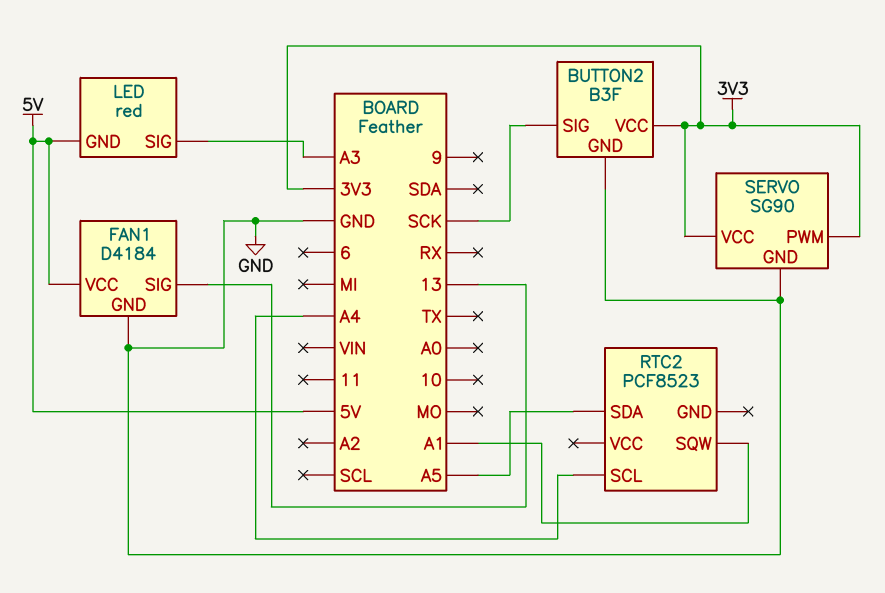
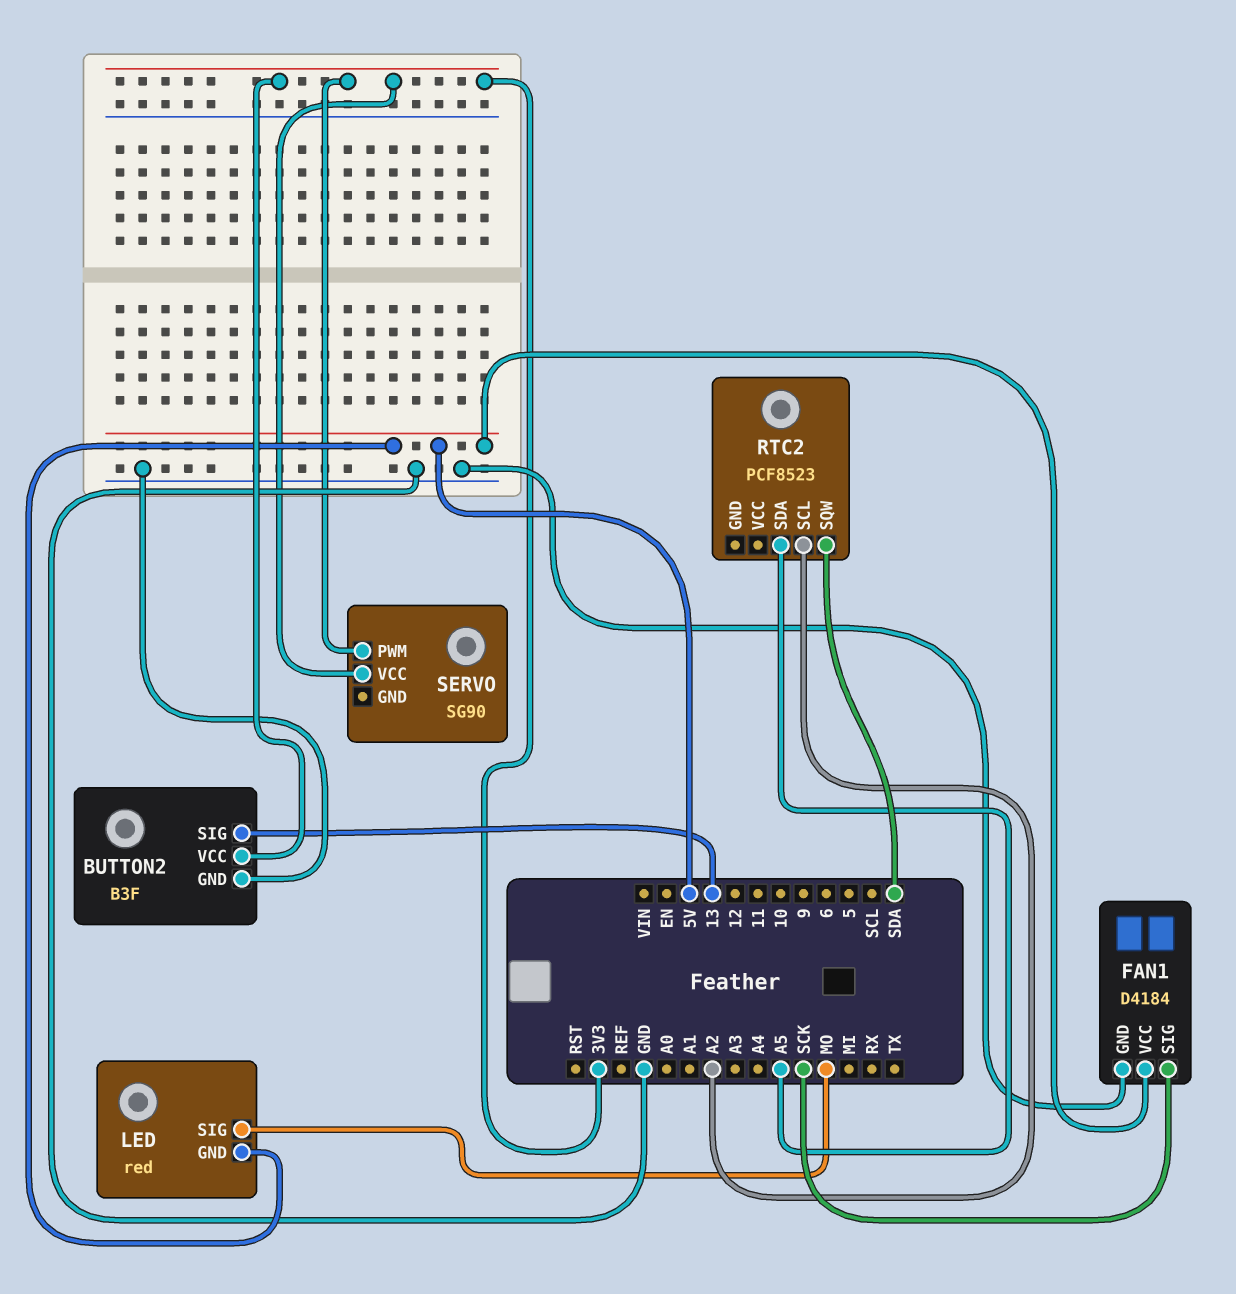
BUTTON2 pin SIG: SCK -> 13
FAN1 pin SIG: 13 -> SCK
LED pin SIG: A3 -> MO
RTC2 pin SCL: A4 -> A2
RTC2 pin SQW: A1 -> SDA
SERVO pin GND: GND -> none

